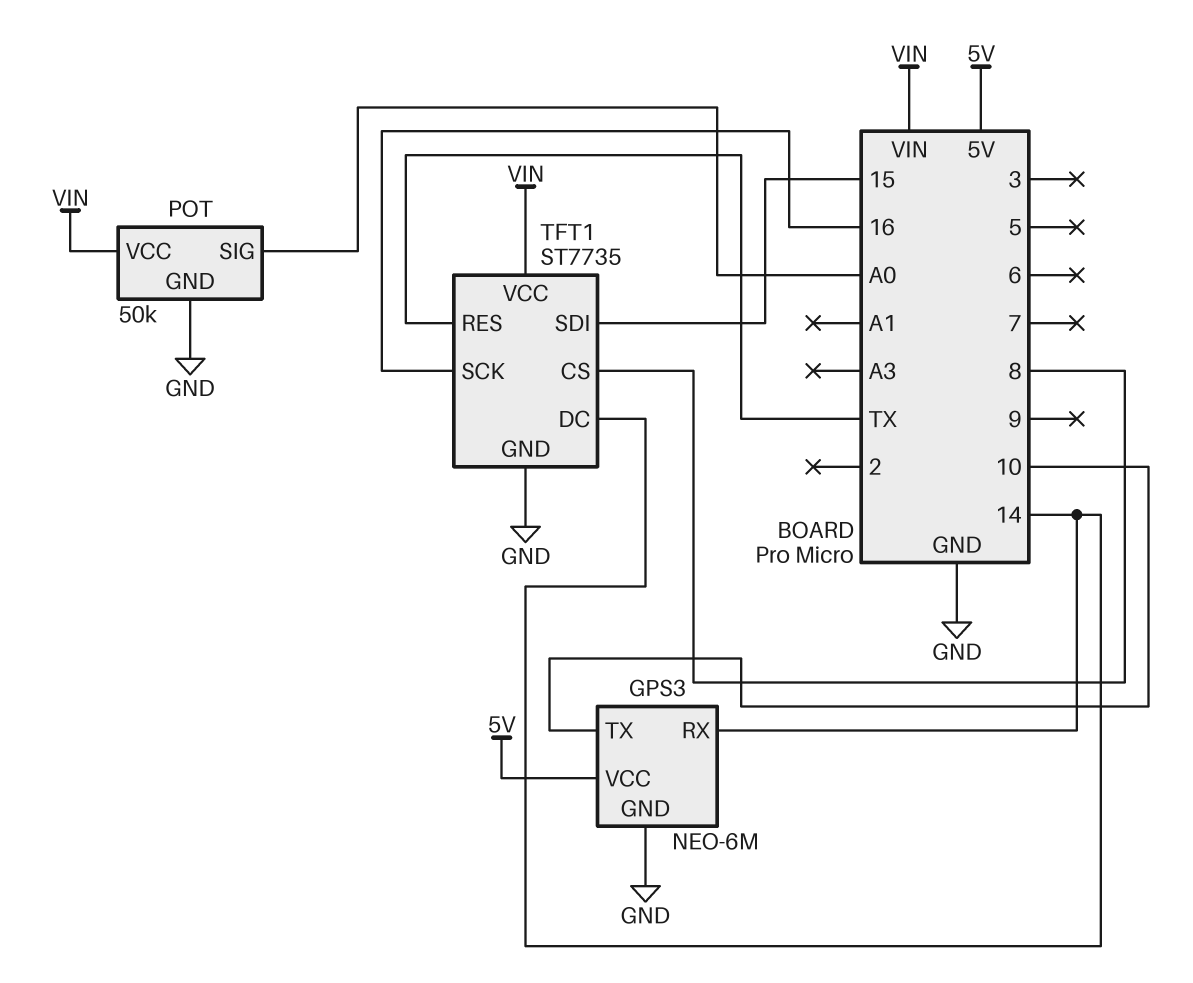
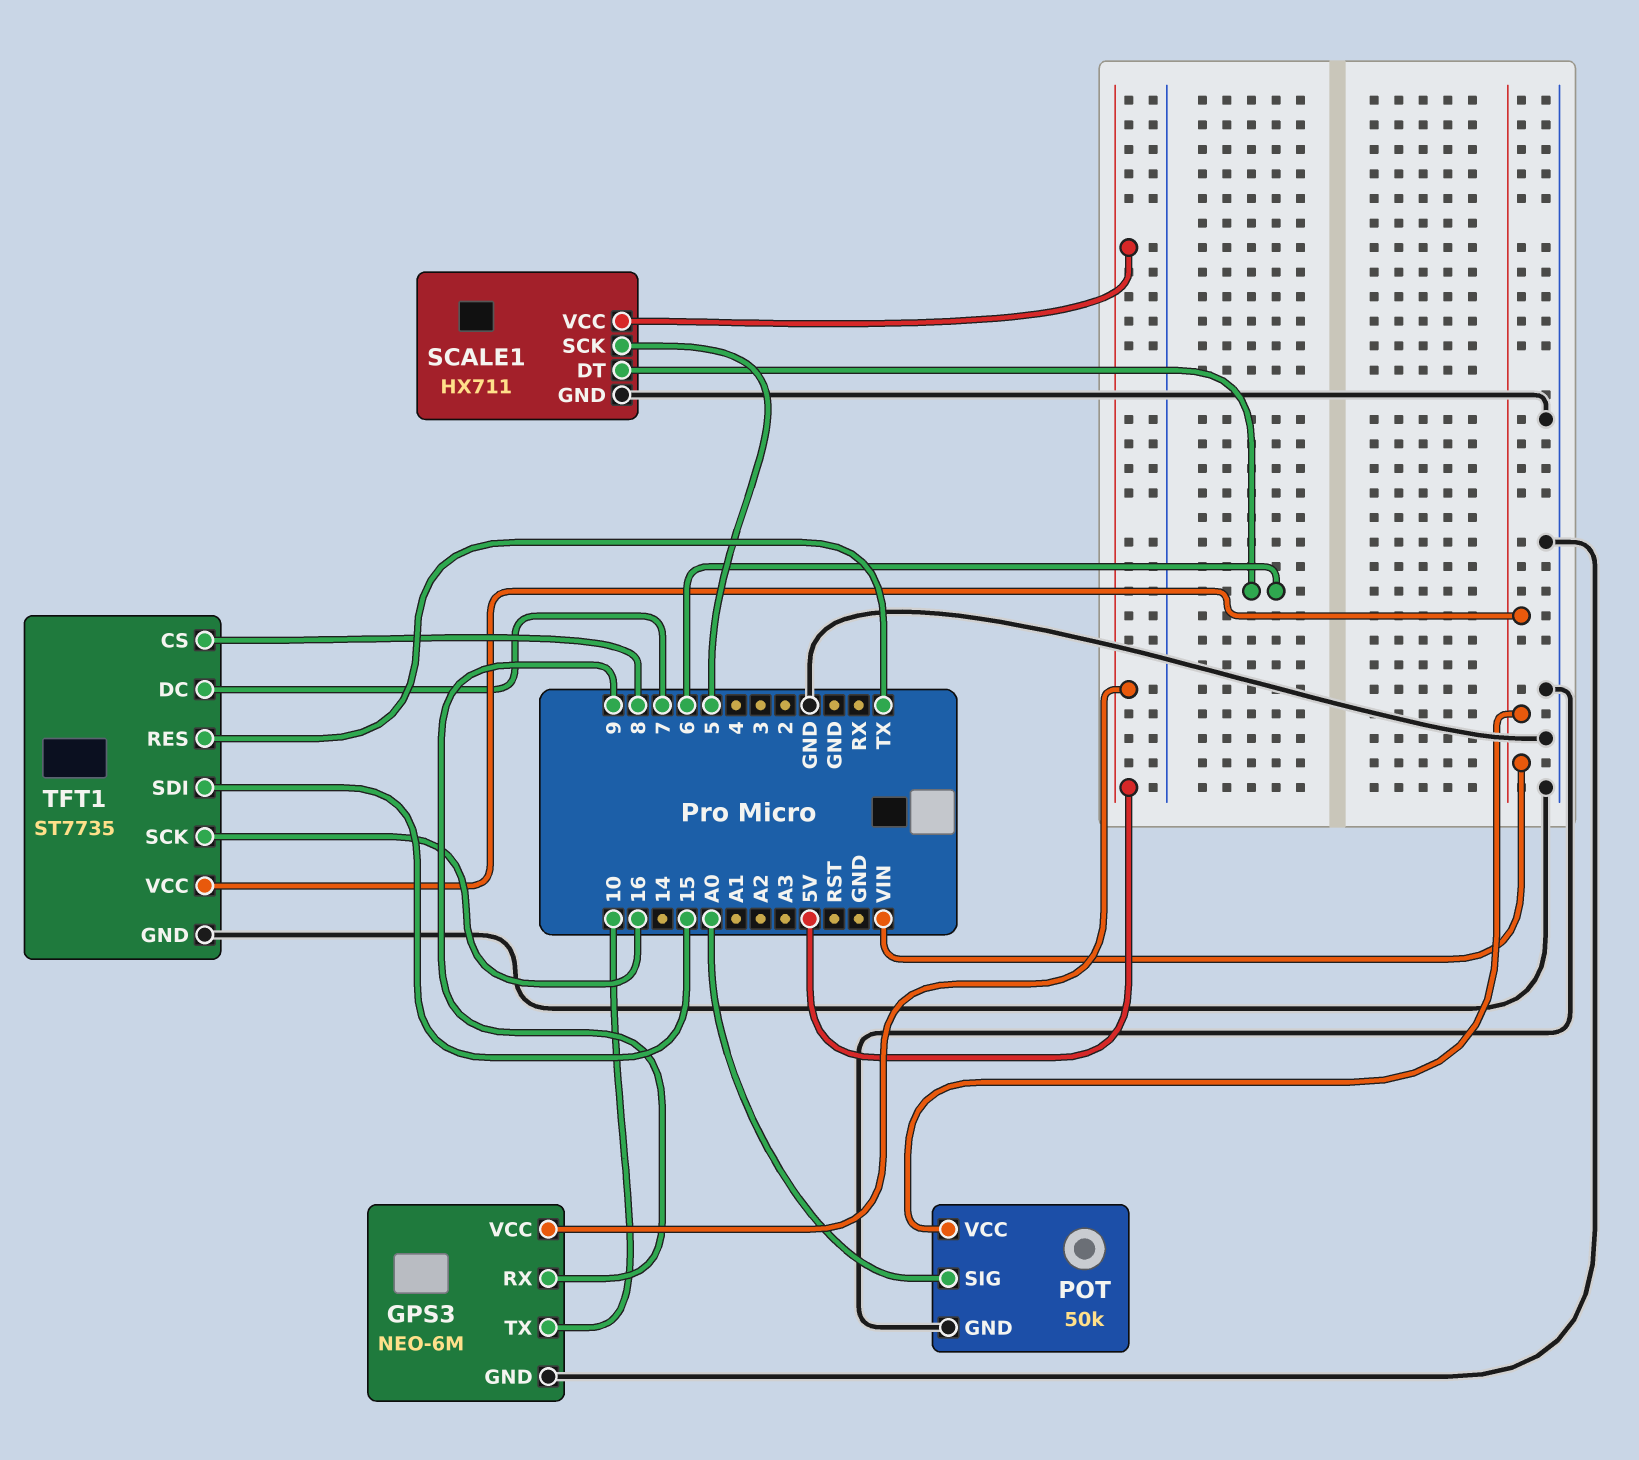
GPS3 pin RX: 14 -> 9
SCALE1: none -> HX711
SCALE1 pin DT: none -> 6
SCALE1 pin GND: none -> GND
SCALE1 pin SCK: none -> 5
SCALE1 pin VCC: none -> 5V
TFT1 pin DC: 14 -> 7

